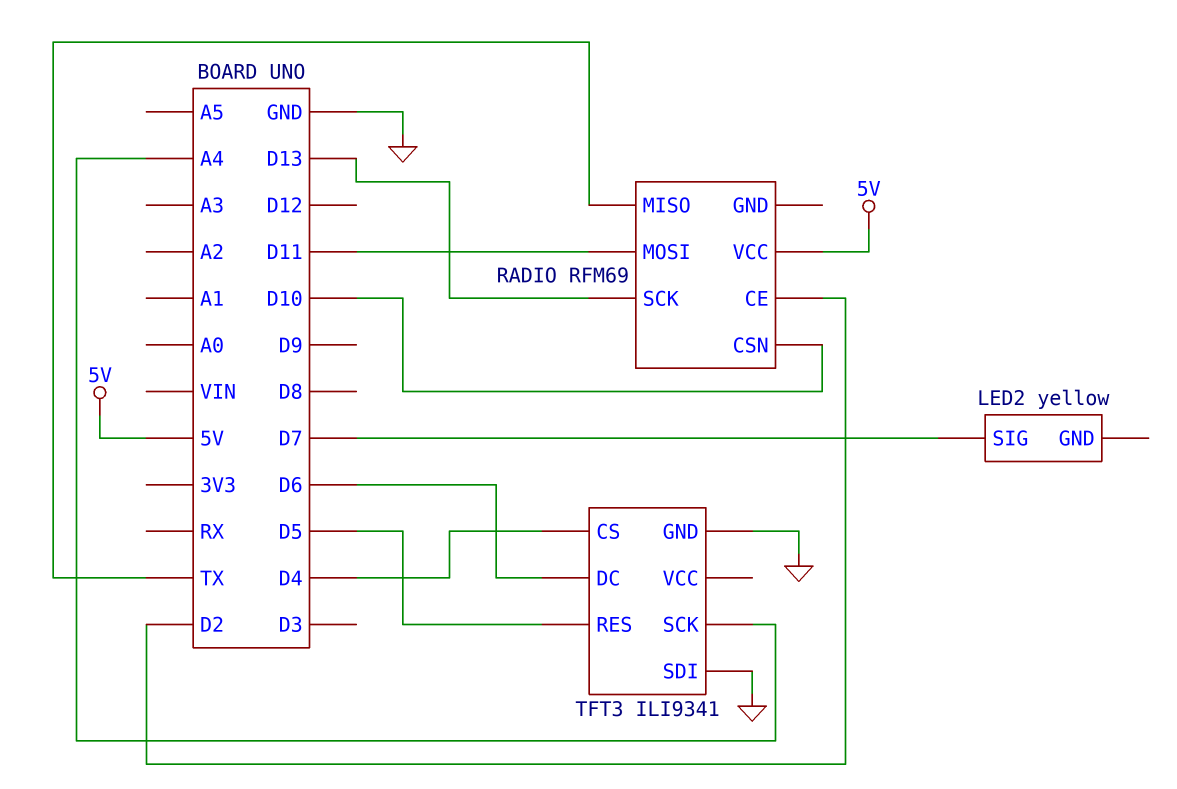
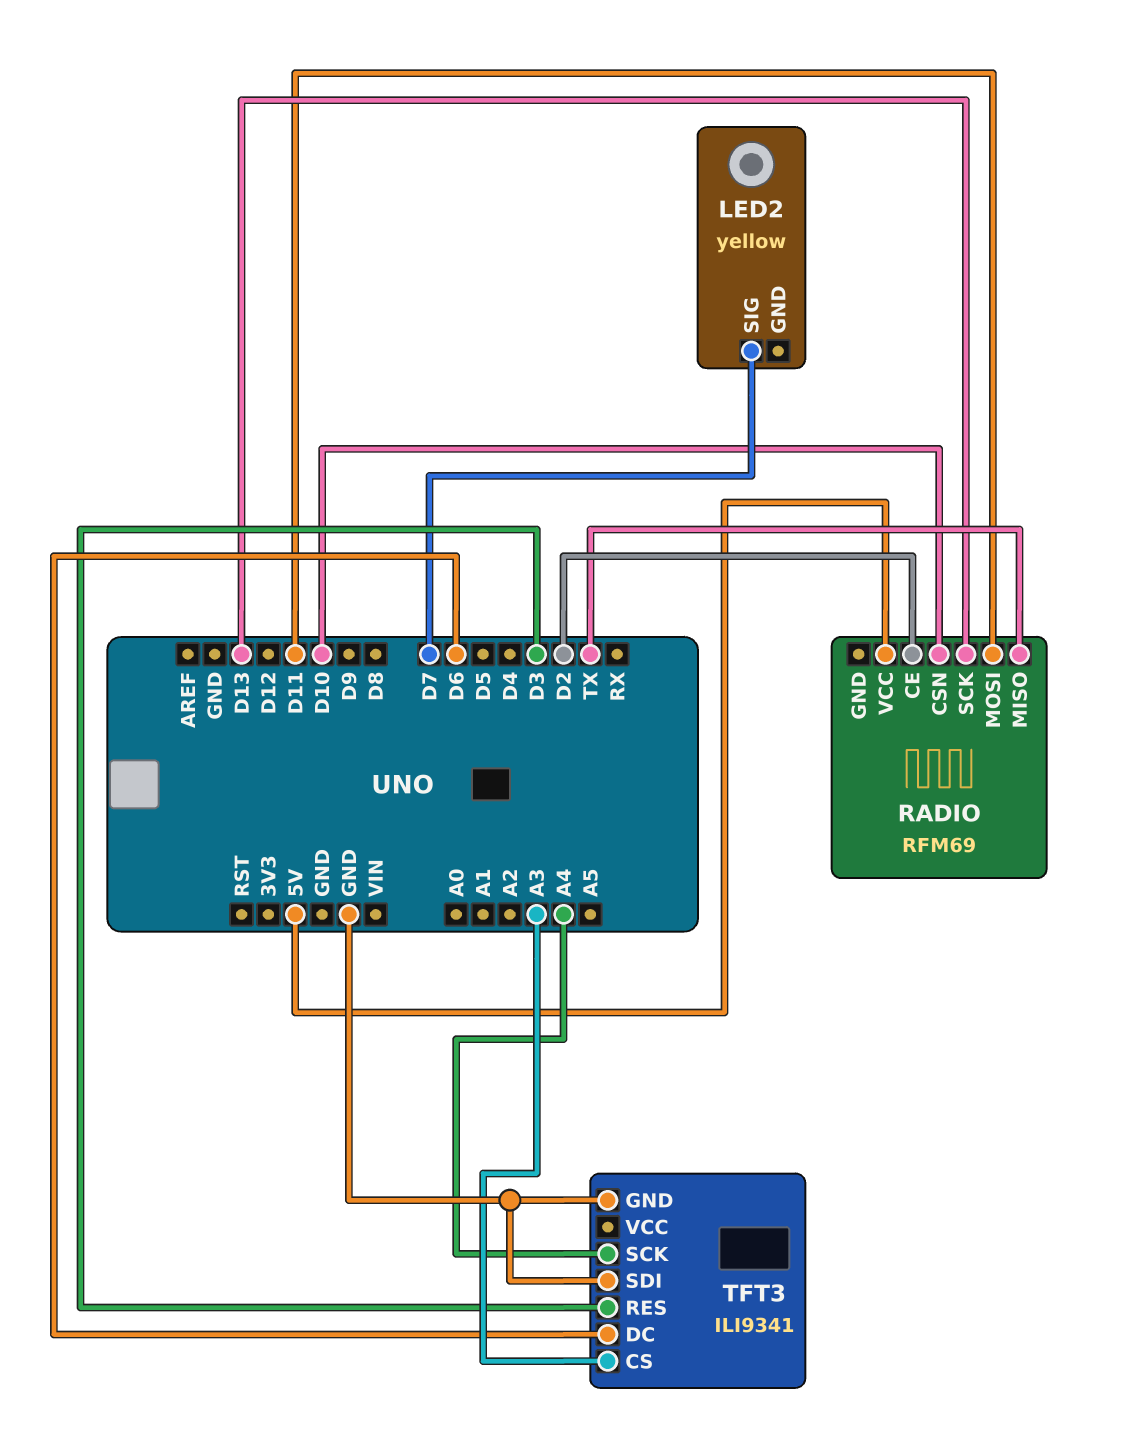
TFT3 pin CS: D4 -> A3
TFT3 pin RES: D5 -> D3

